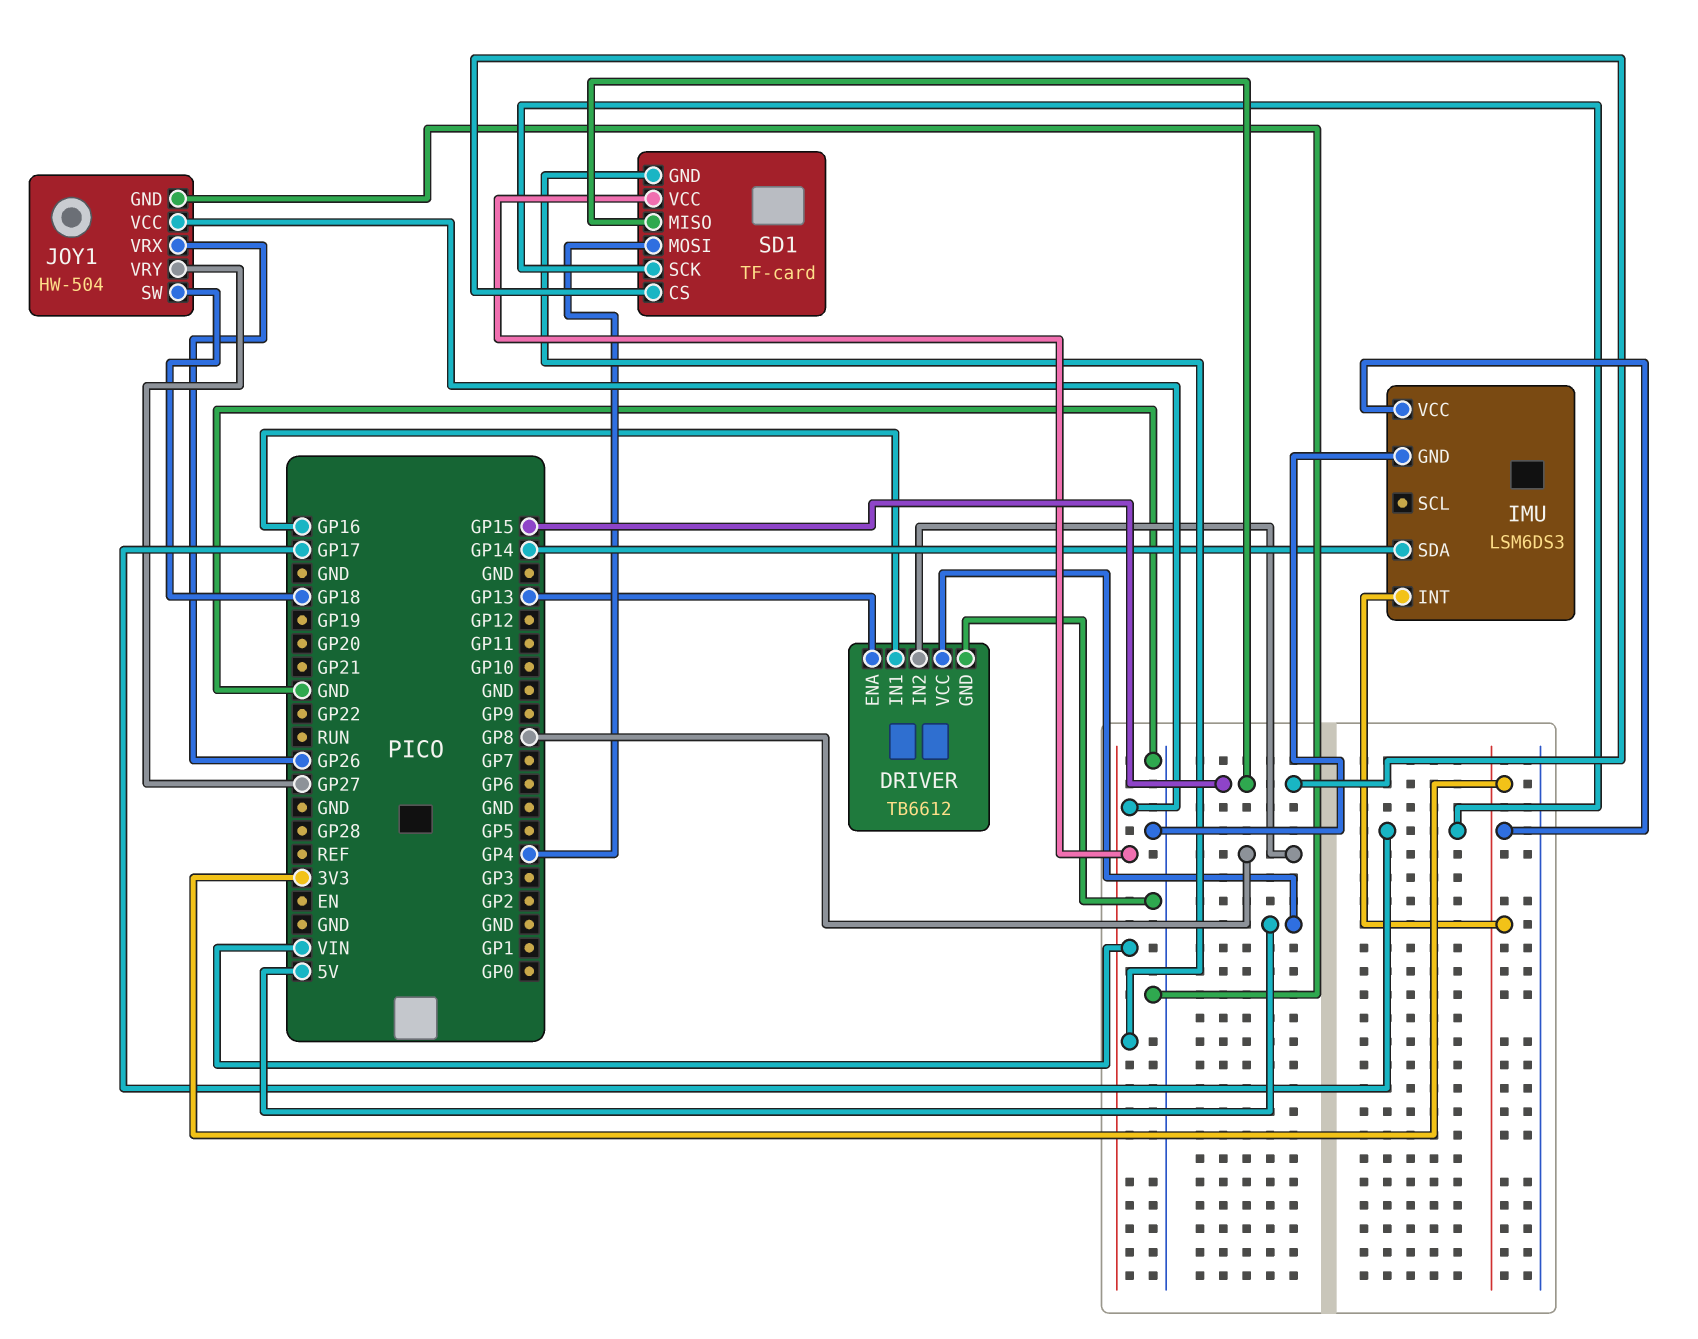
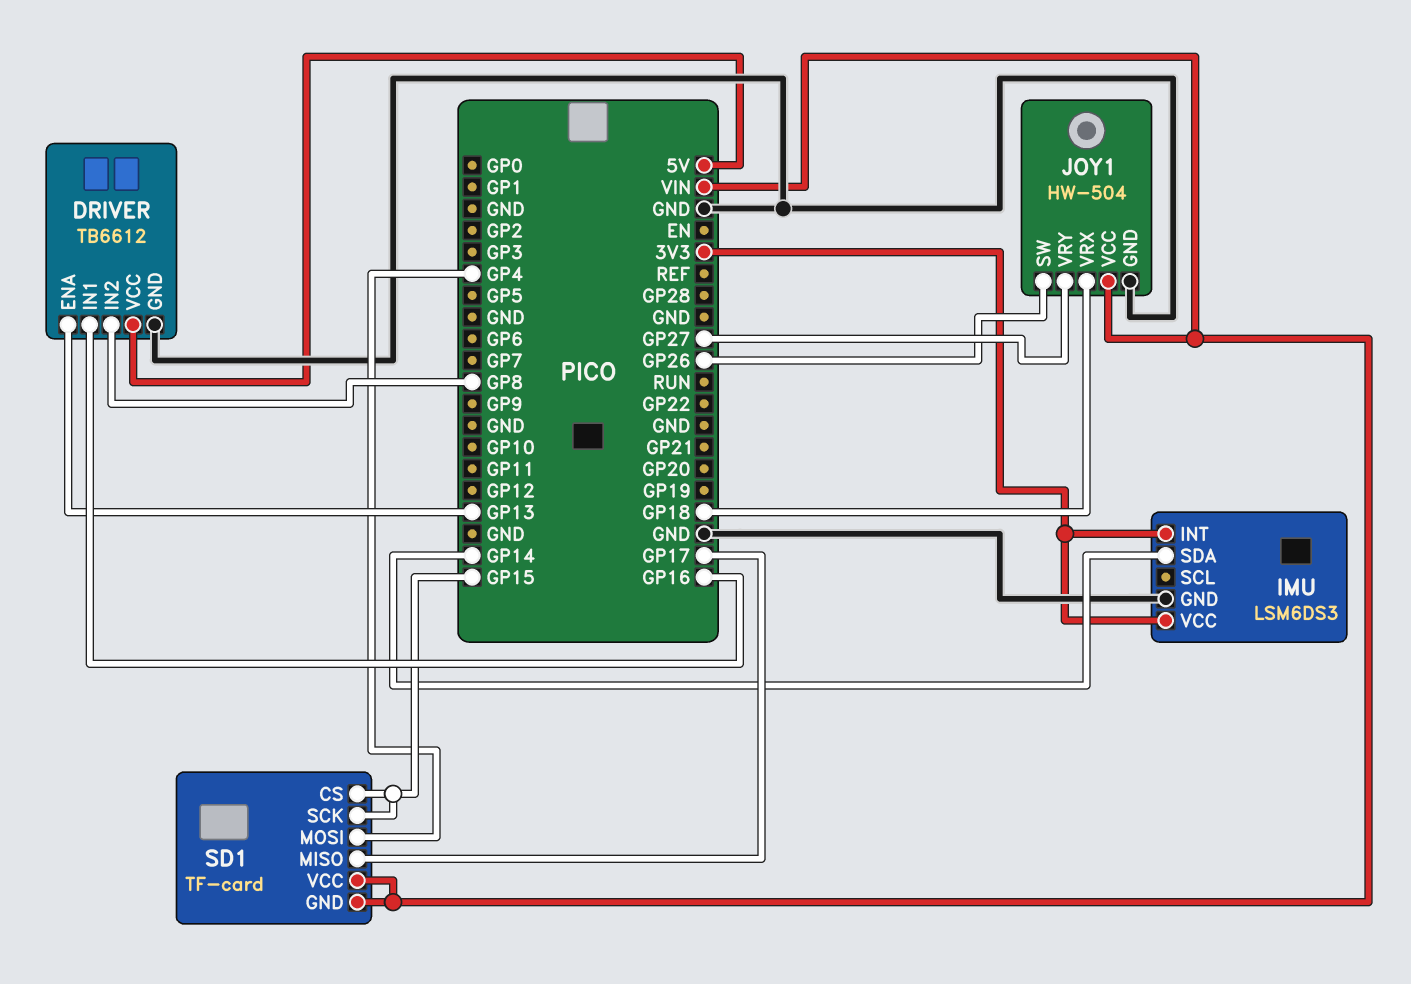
JOY1 pin SW: GP18 -> GP26
JOY1 pin VRX: GP26 -> GP18
SD1 pin MISO: GP15 -> GP17
SD1 pin SCK: GP17 -> GP15

